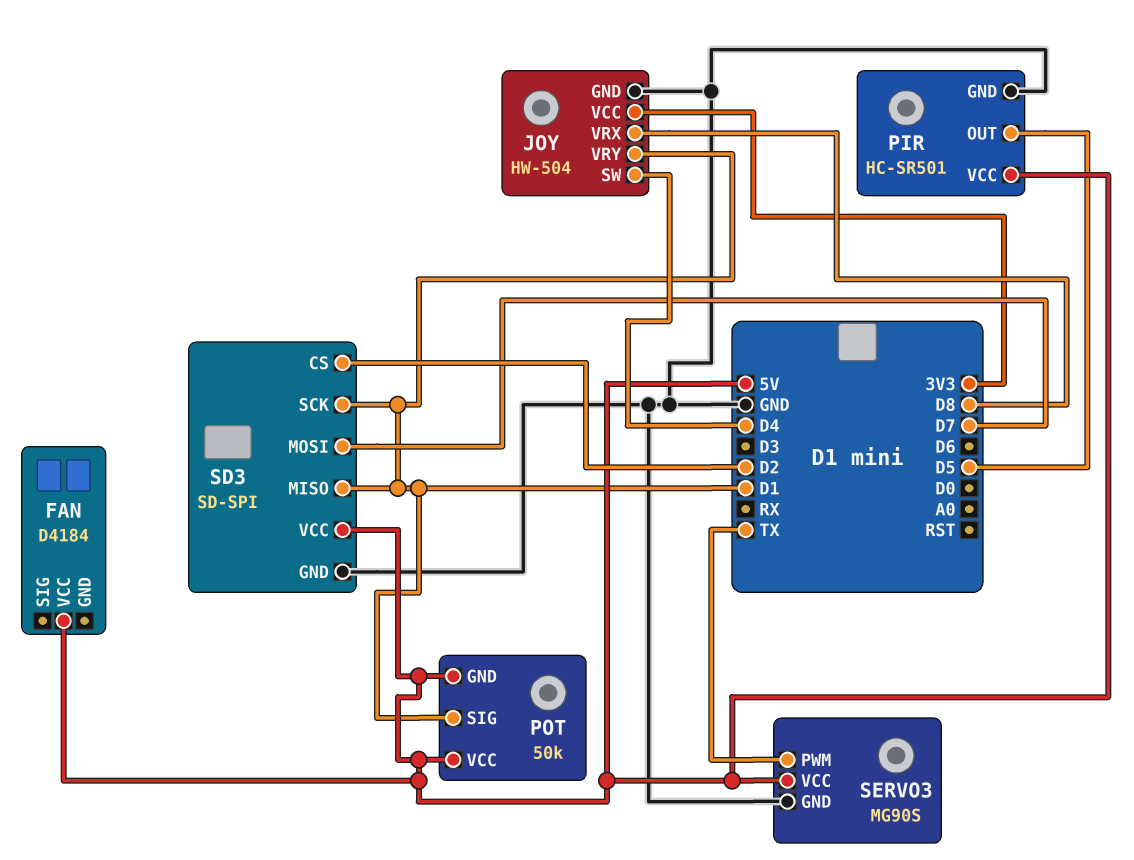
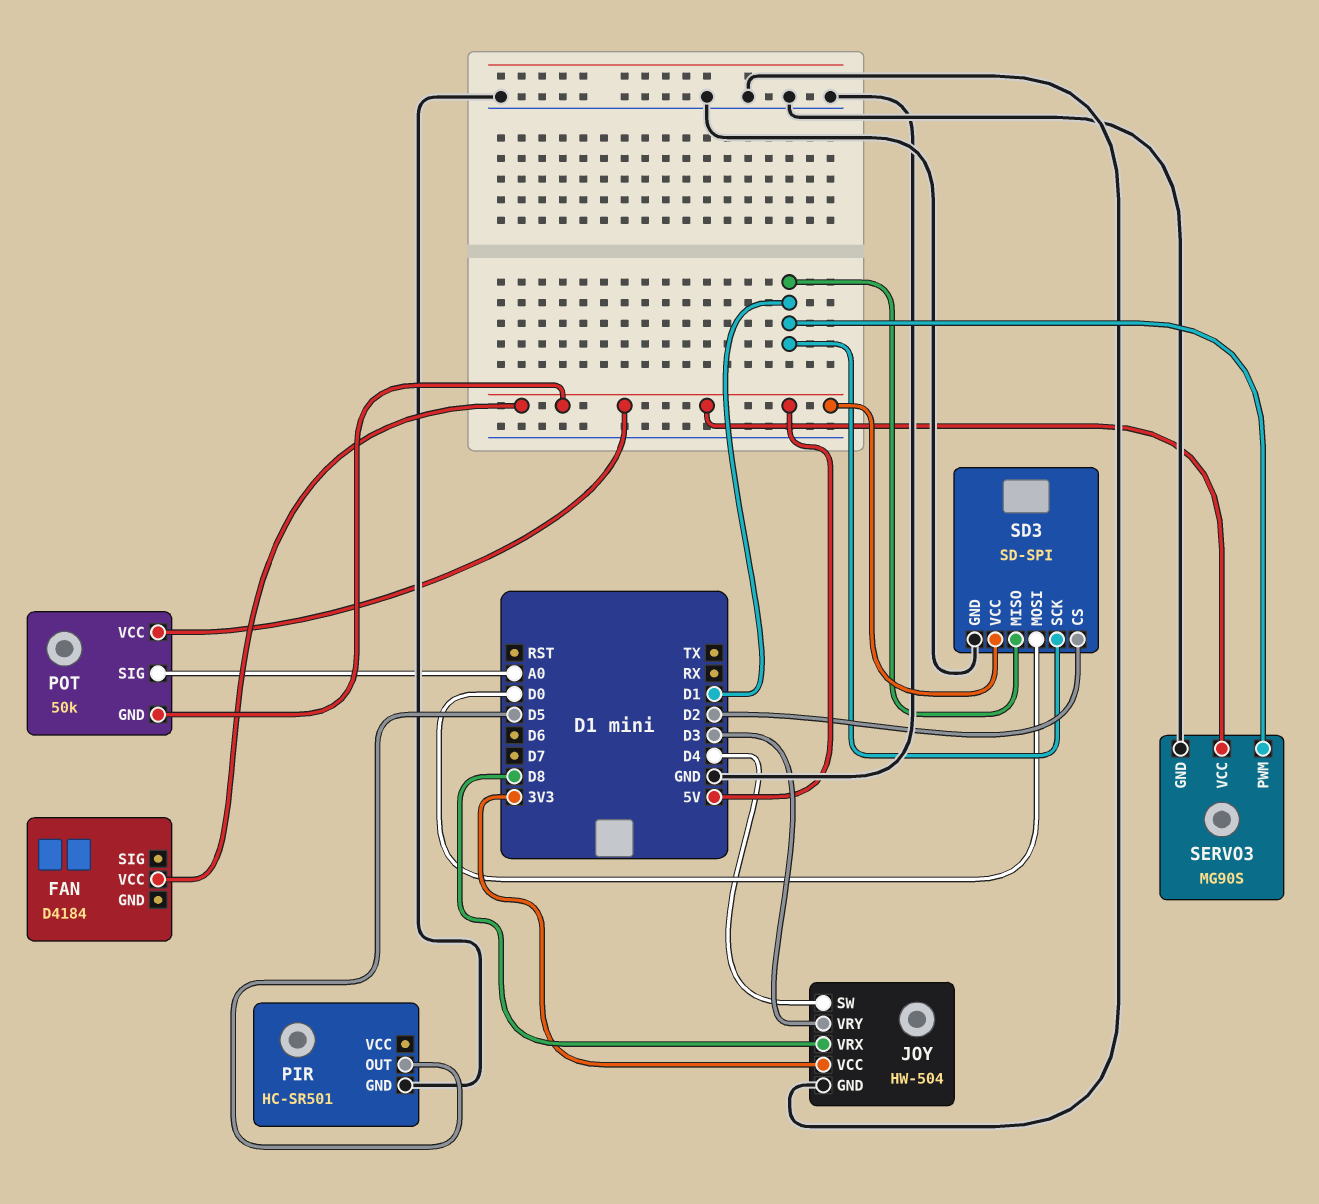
JOY pin VRY: D1 -> D3
PIR pin VCC: 5V -> none
POT pin SIG: D1 -> A0
SD3 pin MOSI: D7 -> D0
SERVO3 pin PWM: TX -> D1

